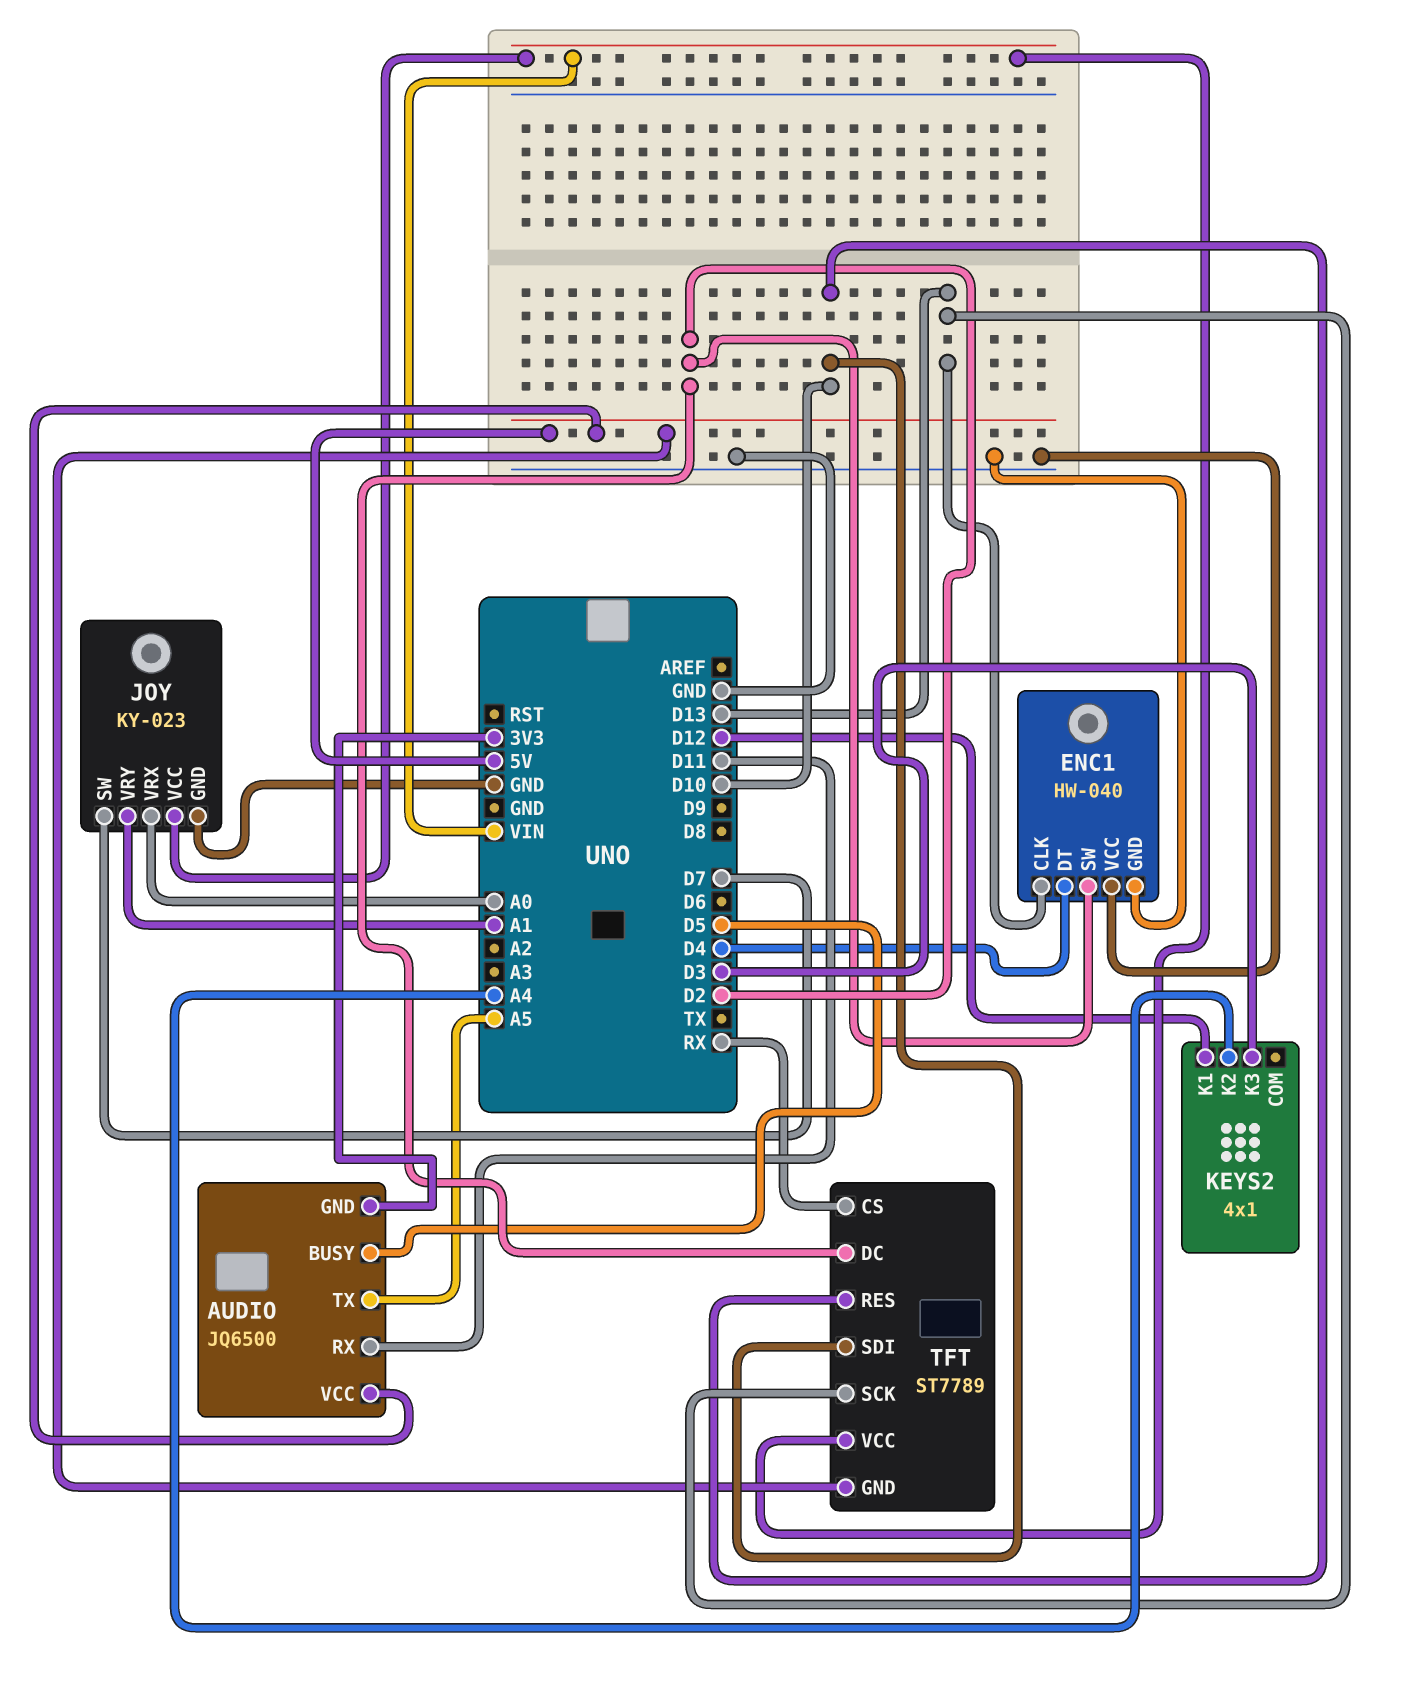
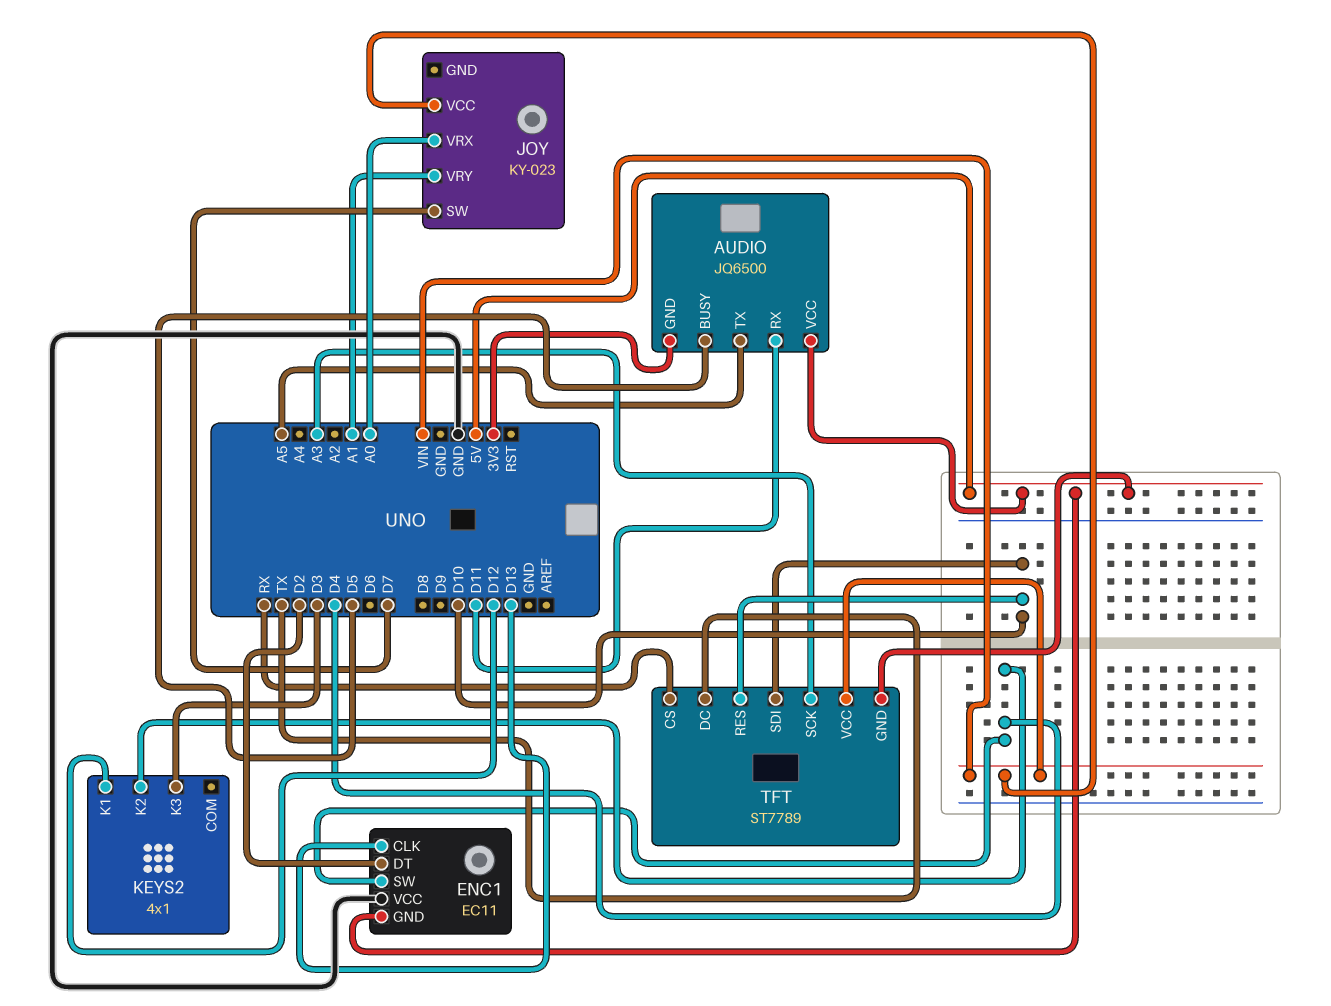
ENC1: HW-040 -> EC11
ENC1 pin DT: D4 -> D2
ENC1 pin GND: GND -> 5V
ENC1 pin SW: D2 -> D4
JOY pin GND: GND -> none
KEYS2 pin K2: A4 -> D4
TFT pin DC: D2 -> TX
TFT pin SCK: D13 -> A3

